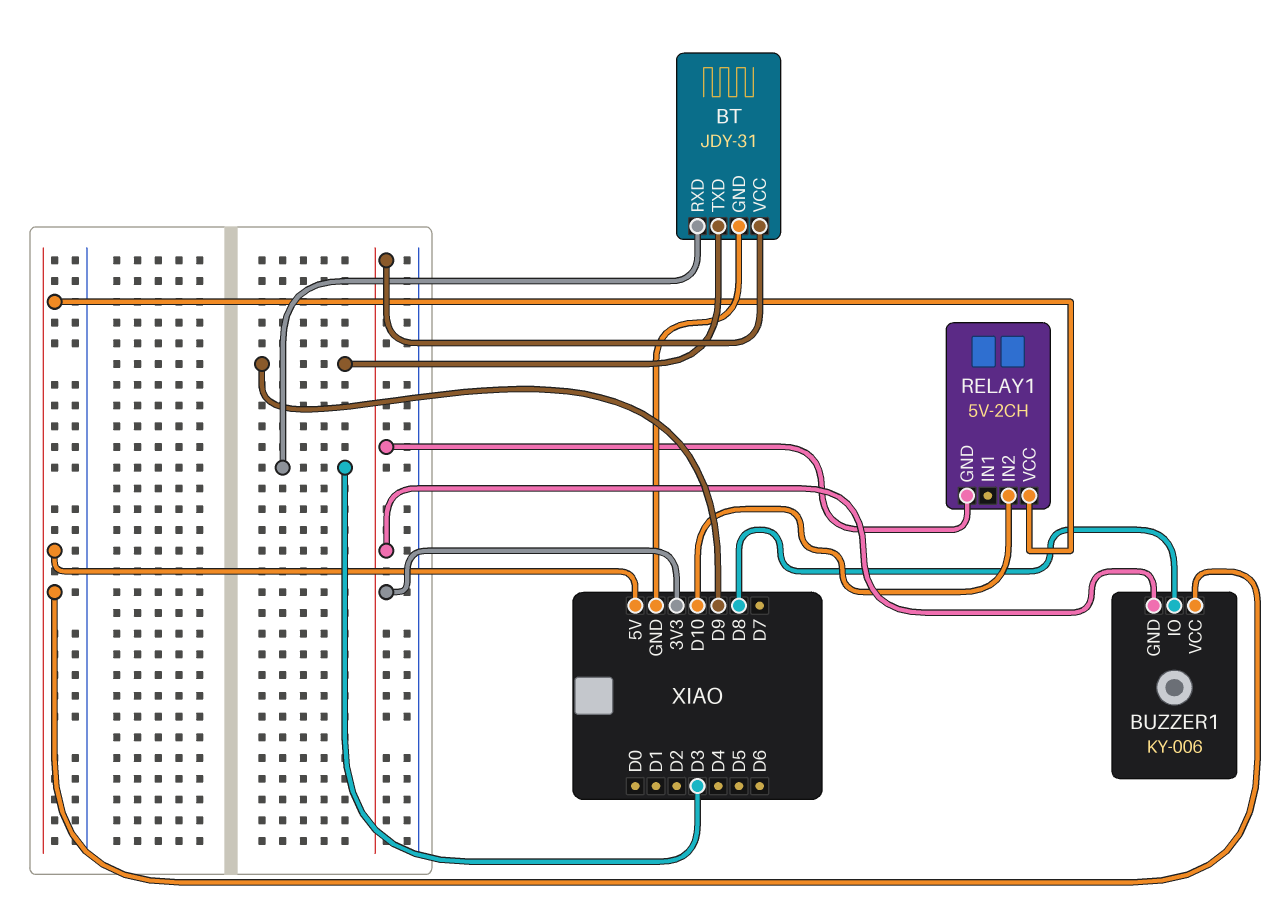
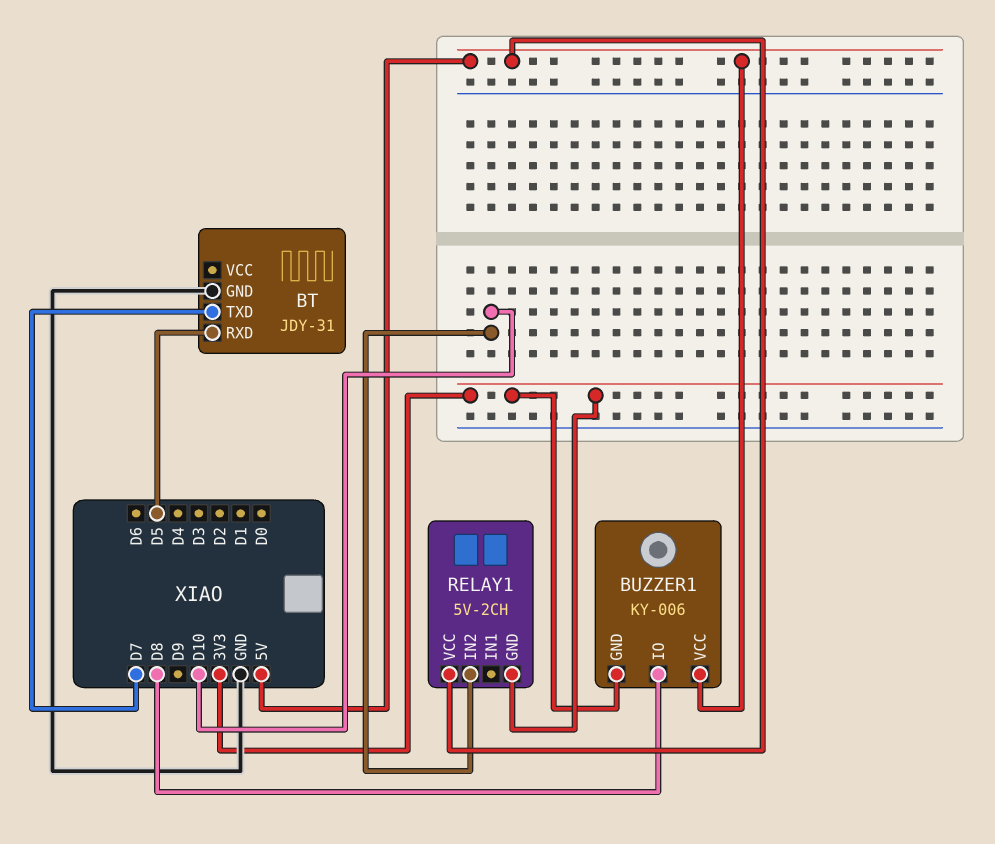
BT pin RXD: D3 -> D5
BT pin TXD: D9 -> D7
BT pin VCC: 3V3 -> none

